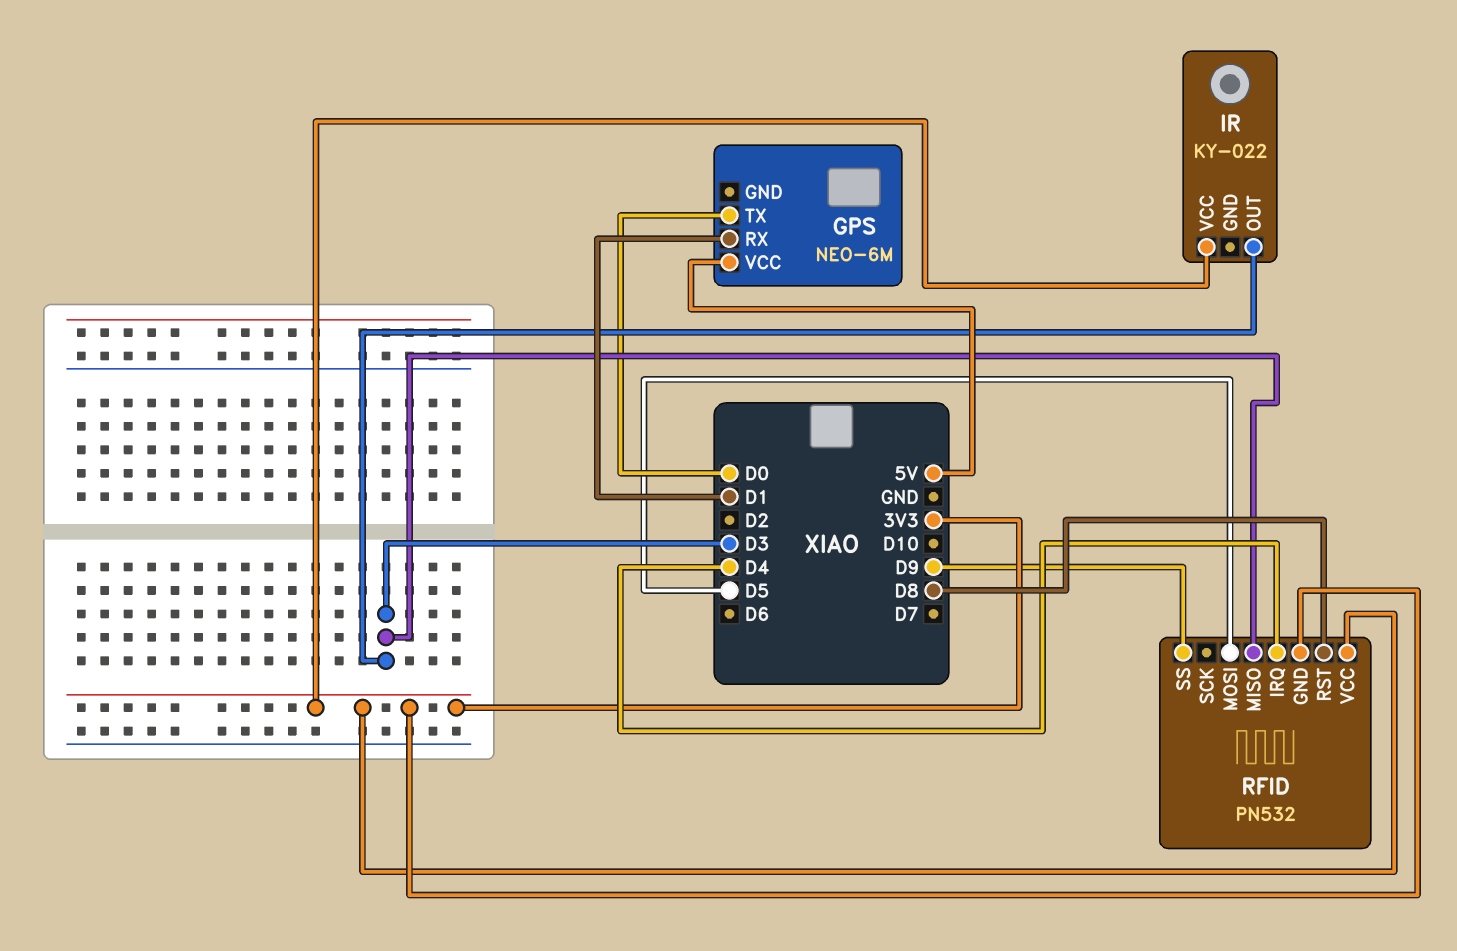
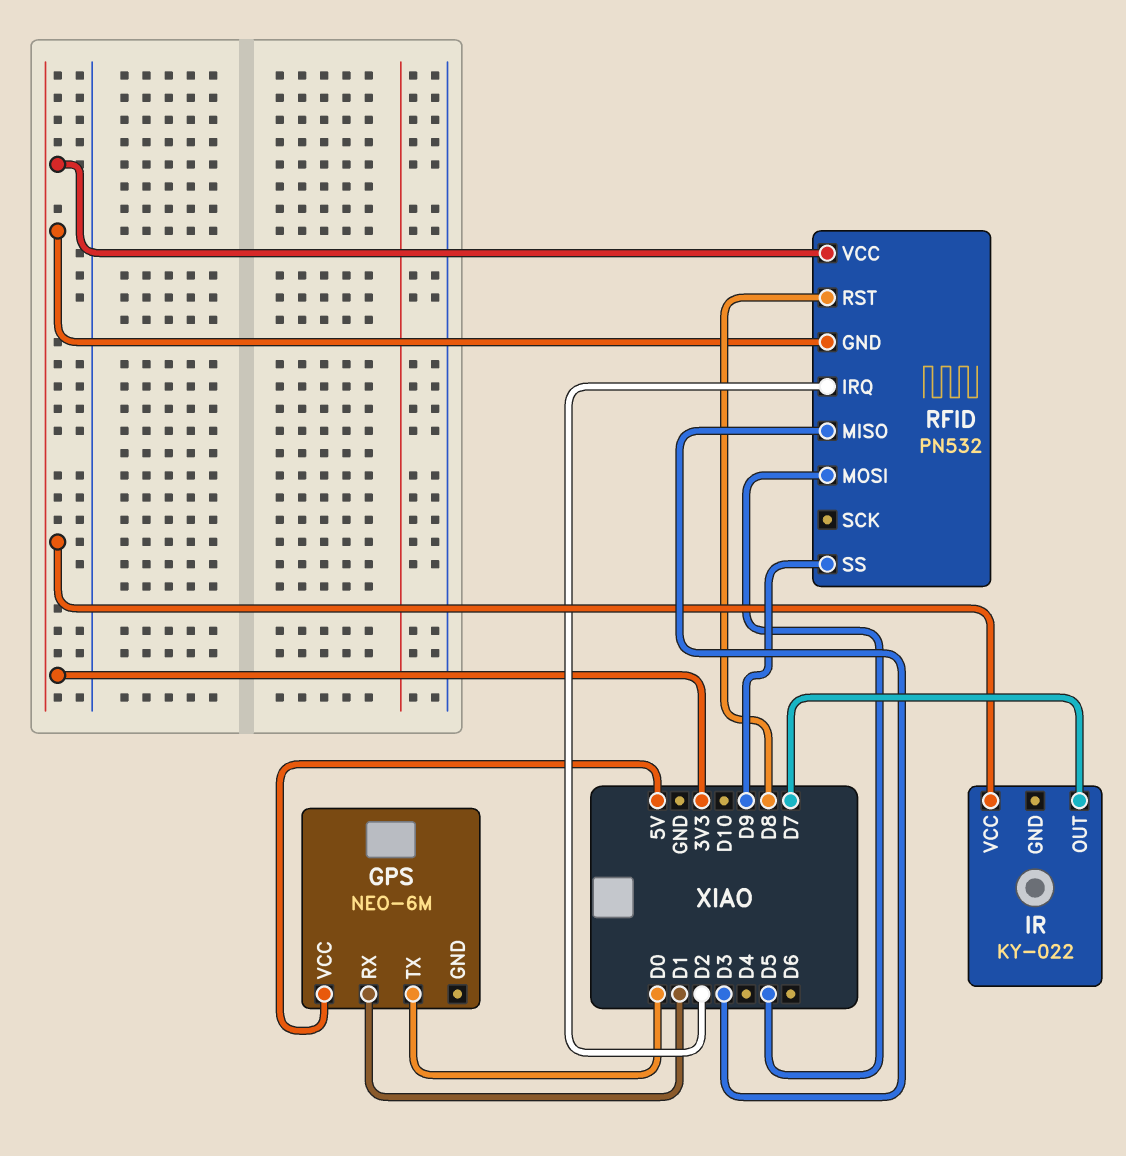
IR pin OUT: D3 -> D7
RFID pin IRQ: D4 -> D2

